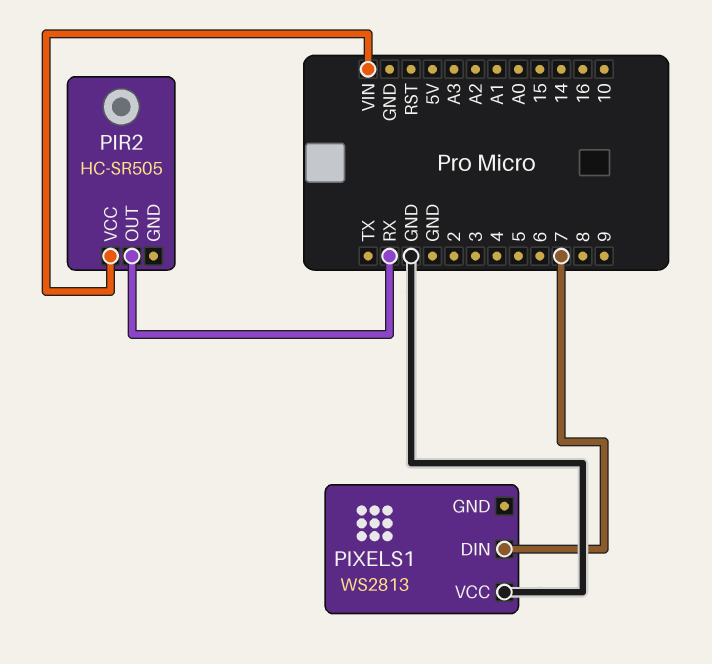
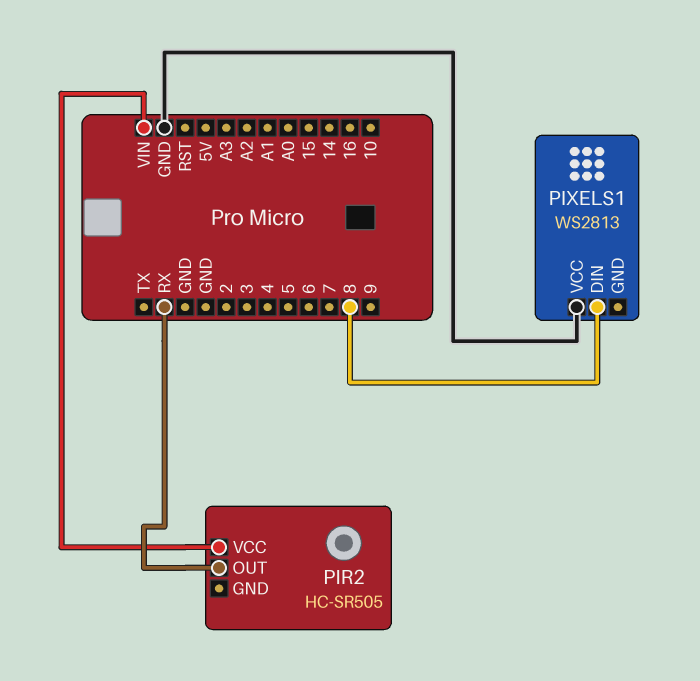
PIXELS1 pin DIN: 7 -> 8

